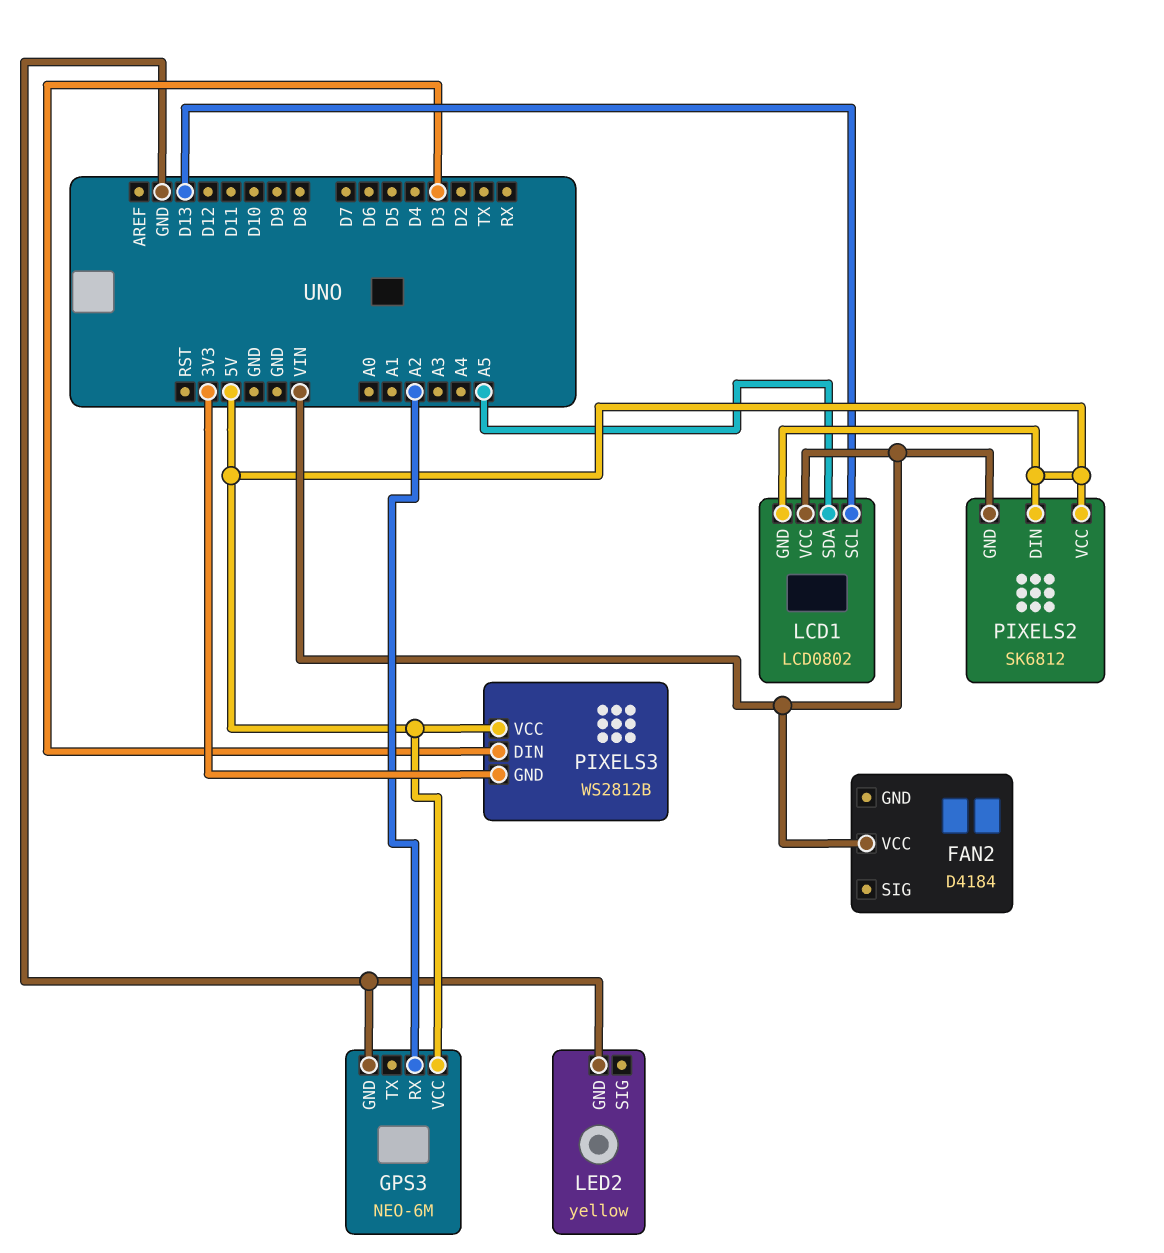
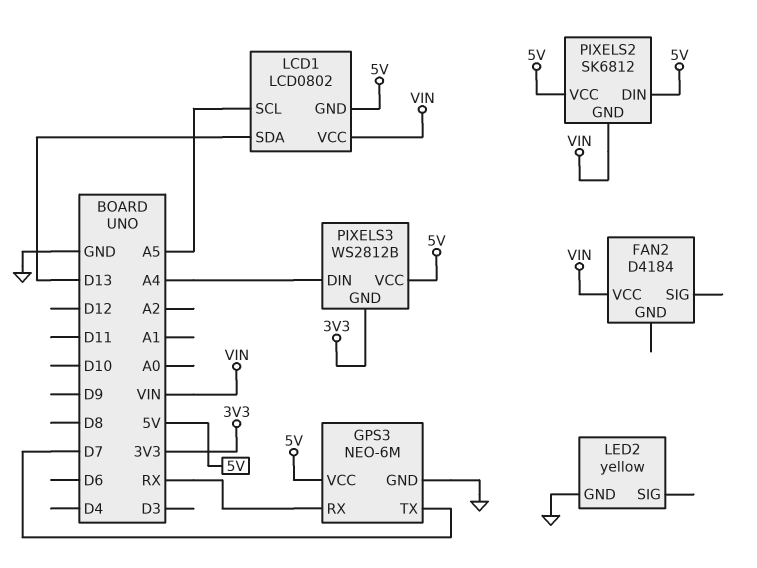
GPS3 pin RX: A2 -> RX
GPS3 pin TX: none -> D7
LCD1 pin SCL: D13 -> A5
LCD1 pin SDA: A5 -> D13
PIXELS3 pin DIN: D3 -> A4

